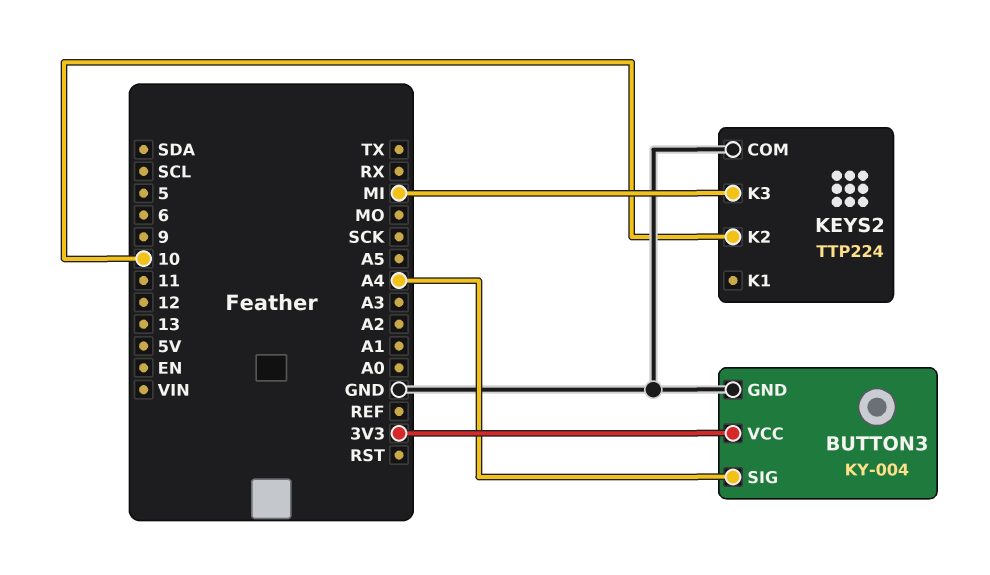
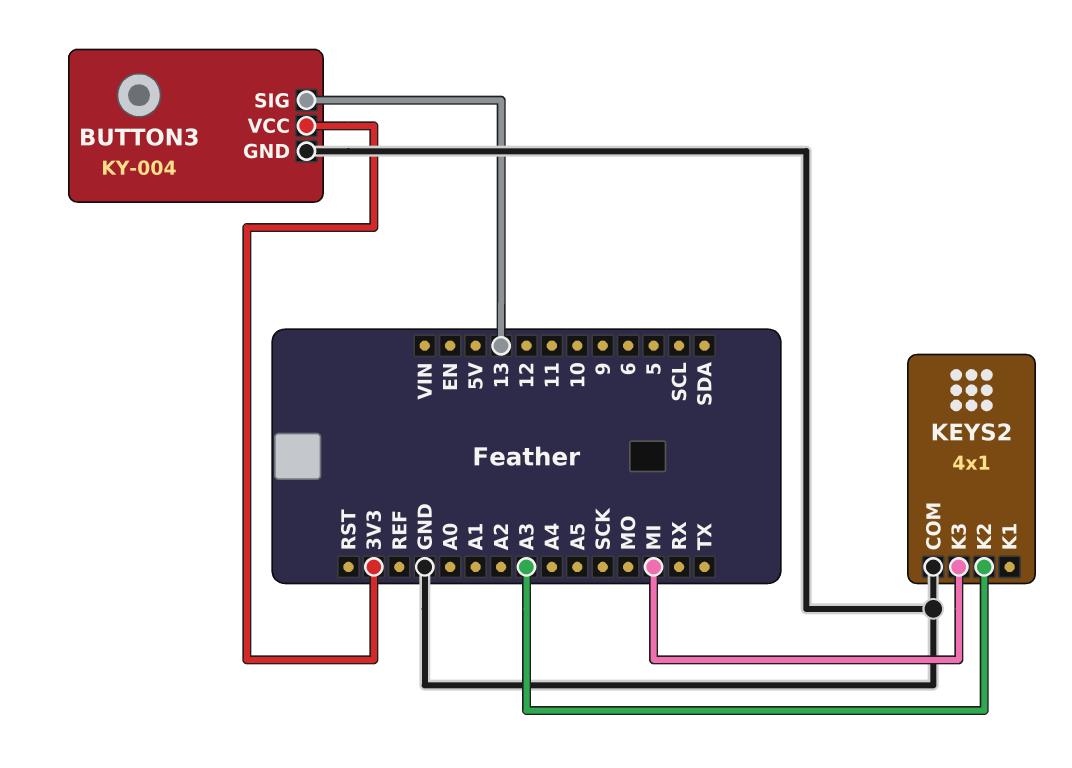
BUTTON3 pin SIG: A4 -> 13
KEYS2: TTP224 -> 4x1
KEYS2 pin K2: 10 -> A3

